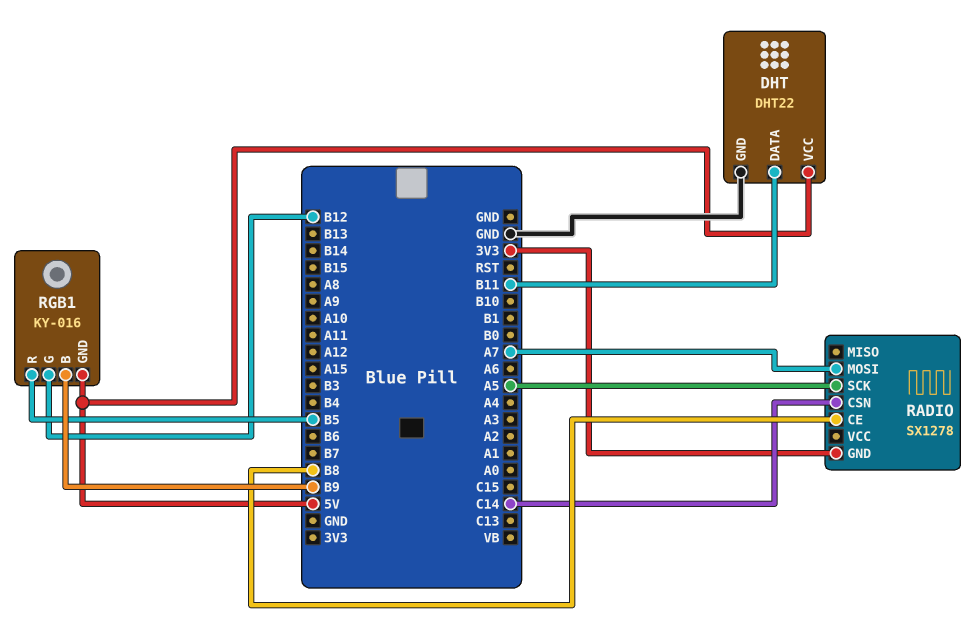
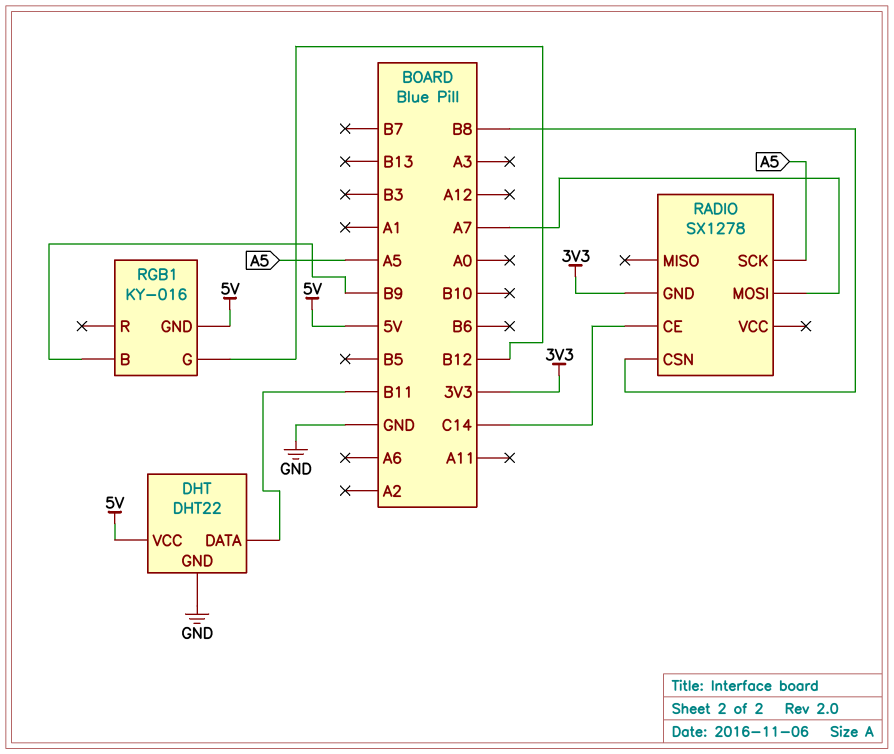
RADIO pin CE: B8 -> C14
RADIO pin CSN: C14 -> B8
RGB1 pin R: B5 -> none

